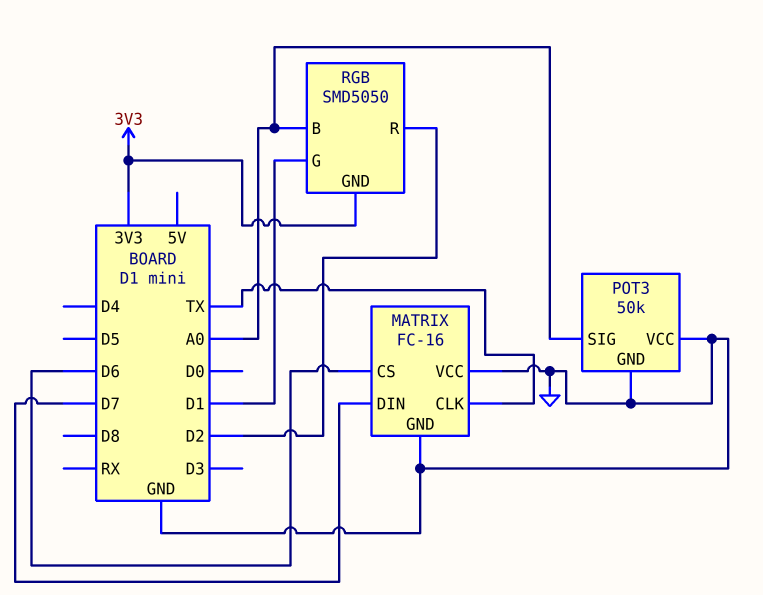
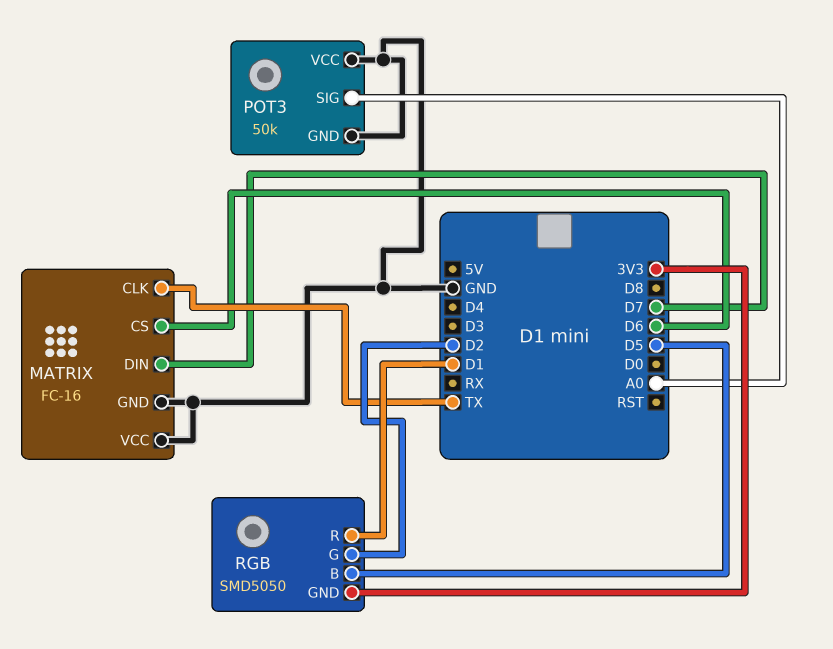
RGB pin B: A0 -> D5
RGB pin G: D1 -> D2
RGB pin R: D2 -> D1

